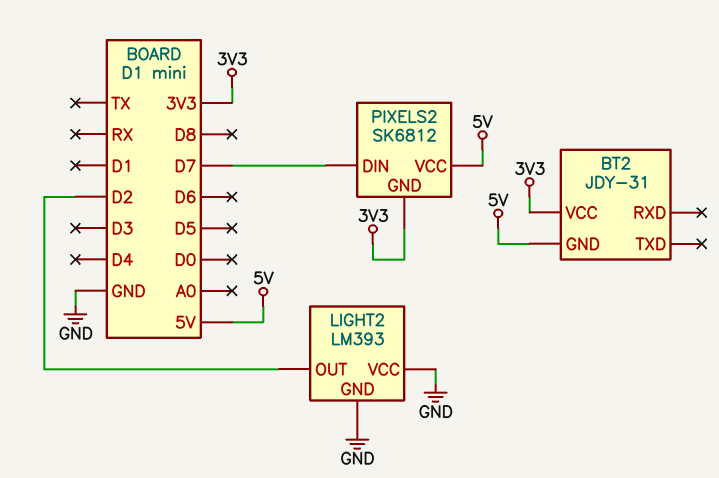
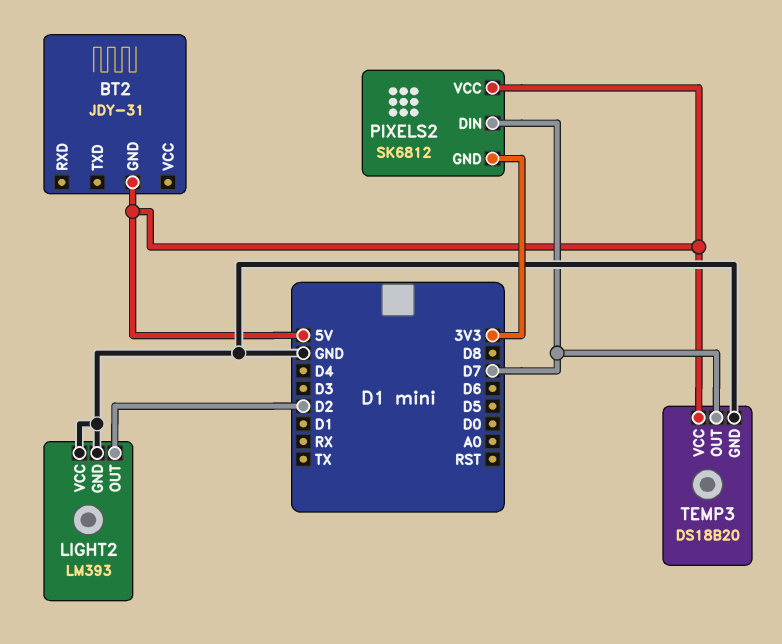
BT2 pin VCC: 3V3 -> none
TEMP3: none -> DS18B20
TEMP3 pin GND: none -> GND
TEMP3 pin OUT: none -> D7
TEMP3 pin VCC: none -> 5V

